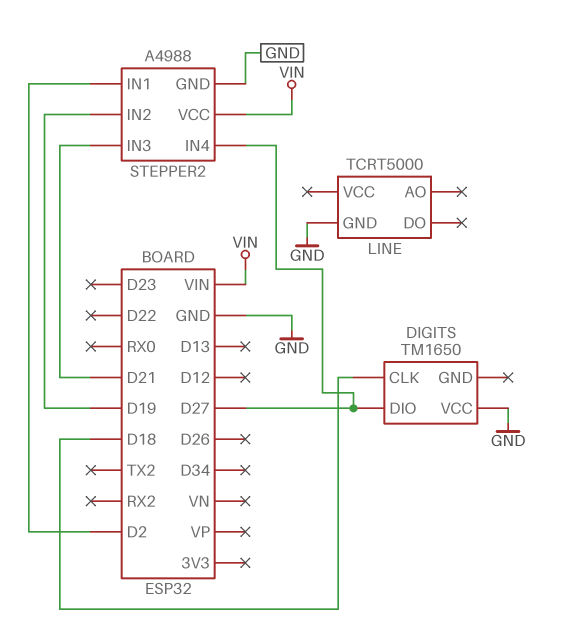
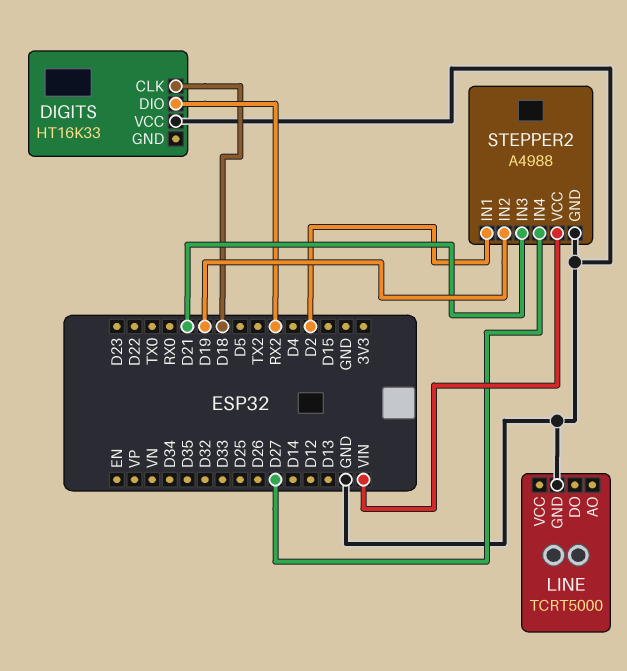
DIGITS: TM1650 -> HT16K33
DIGITS pin DIO: D27 -> RX2

